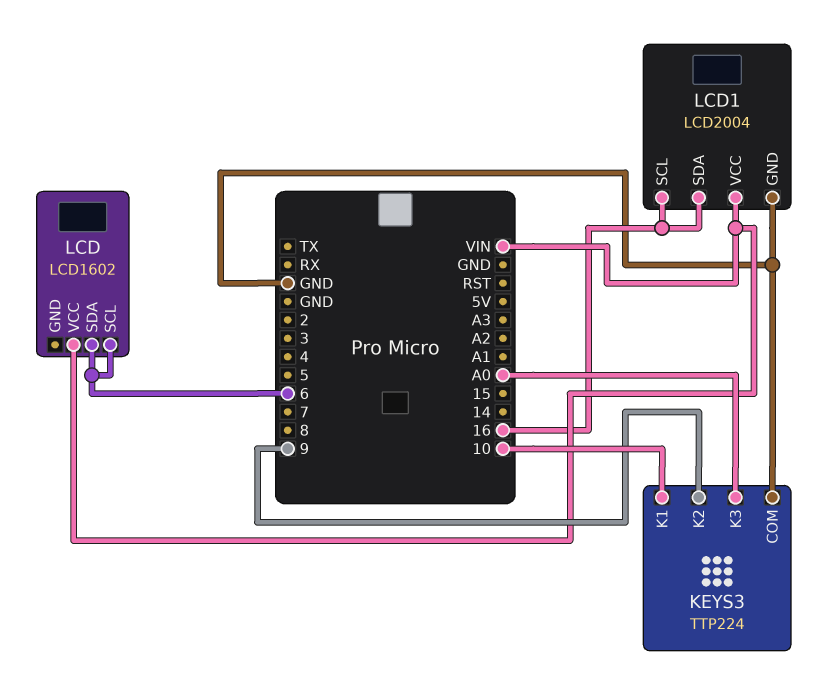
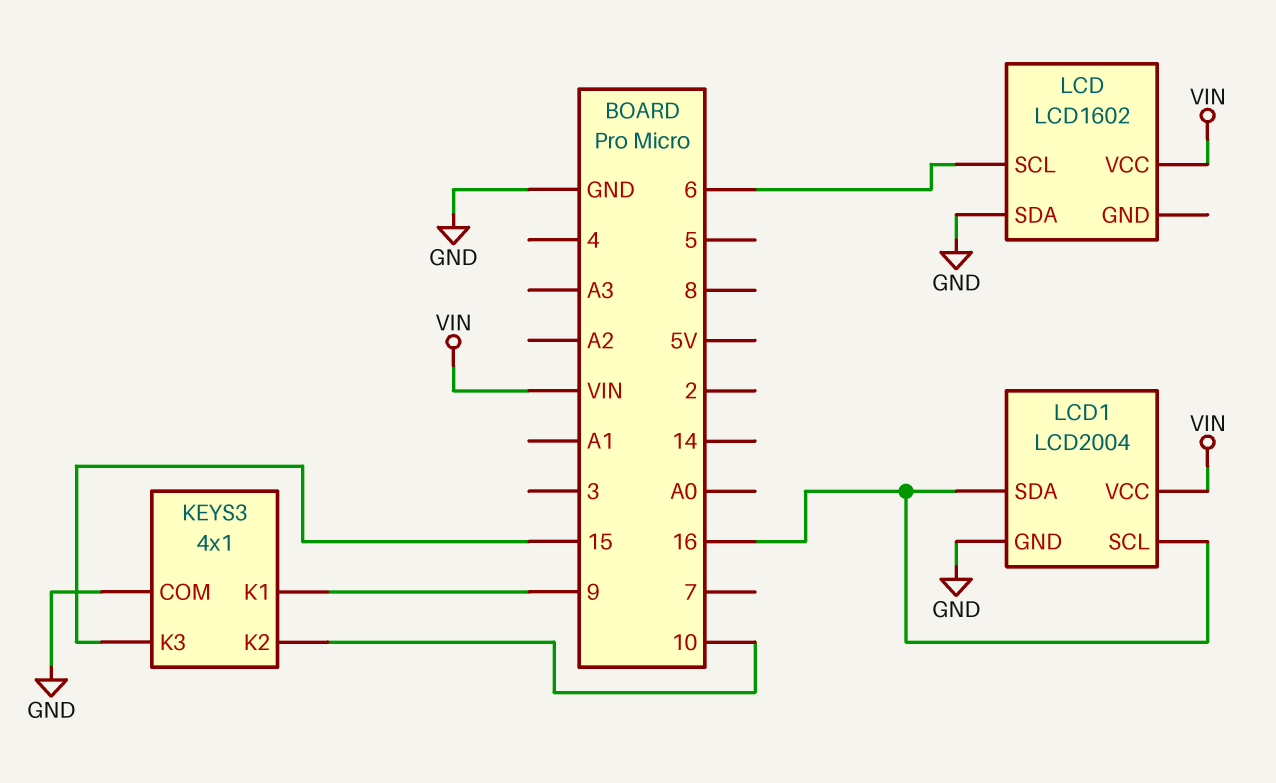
KEYS3: TTP224 -> 4x1
KEYS3 pin K1: 10 -> 9
KEYS3 pin K2: 9 -> 10
KEYS3 pin K3: A0 -> 15
LCD pin SDA: 6 -> GND

